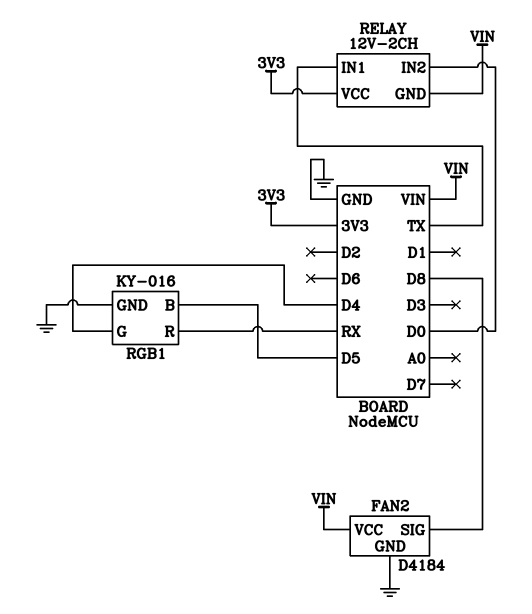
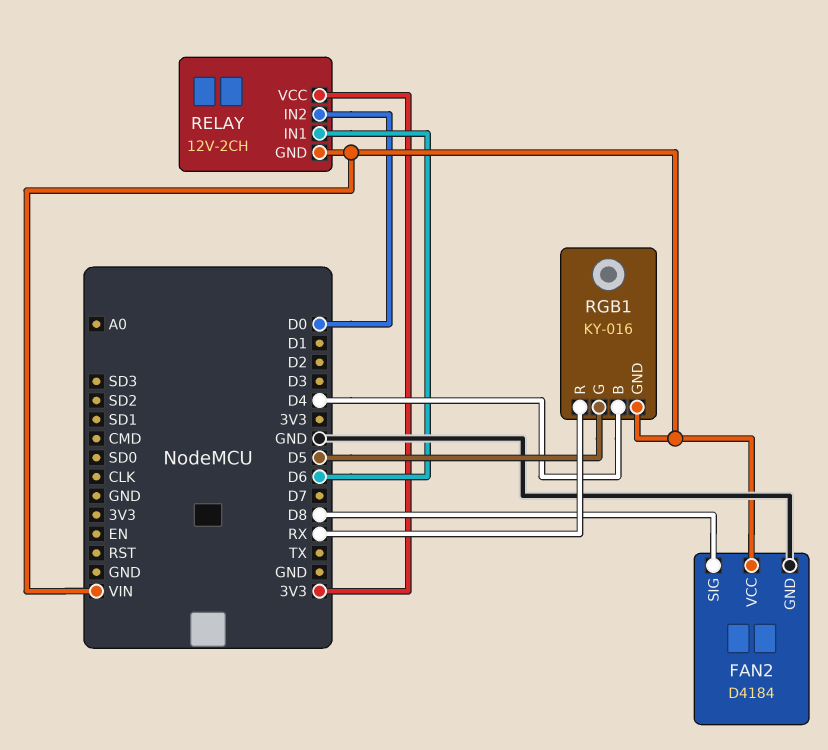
RELAY pin IN1: TX -> D6
RGB1 pin B: D5 -> D4
RGB1 pin G: D4 -> D5
RGB1 pin GND: GND -> VIN

